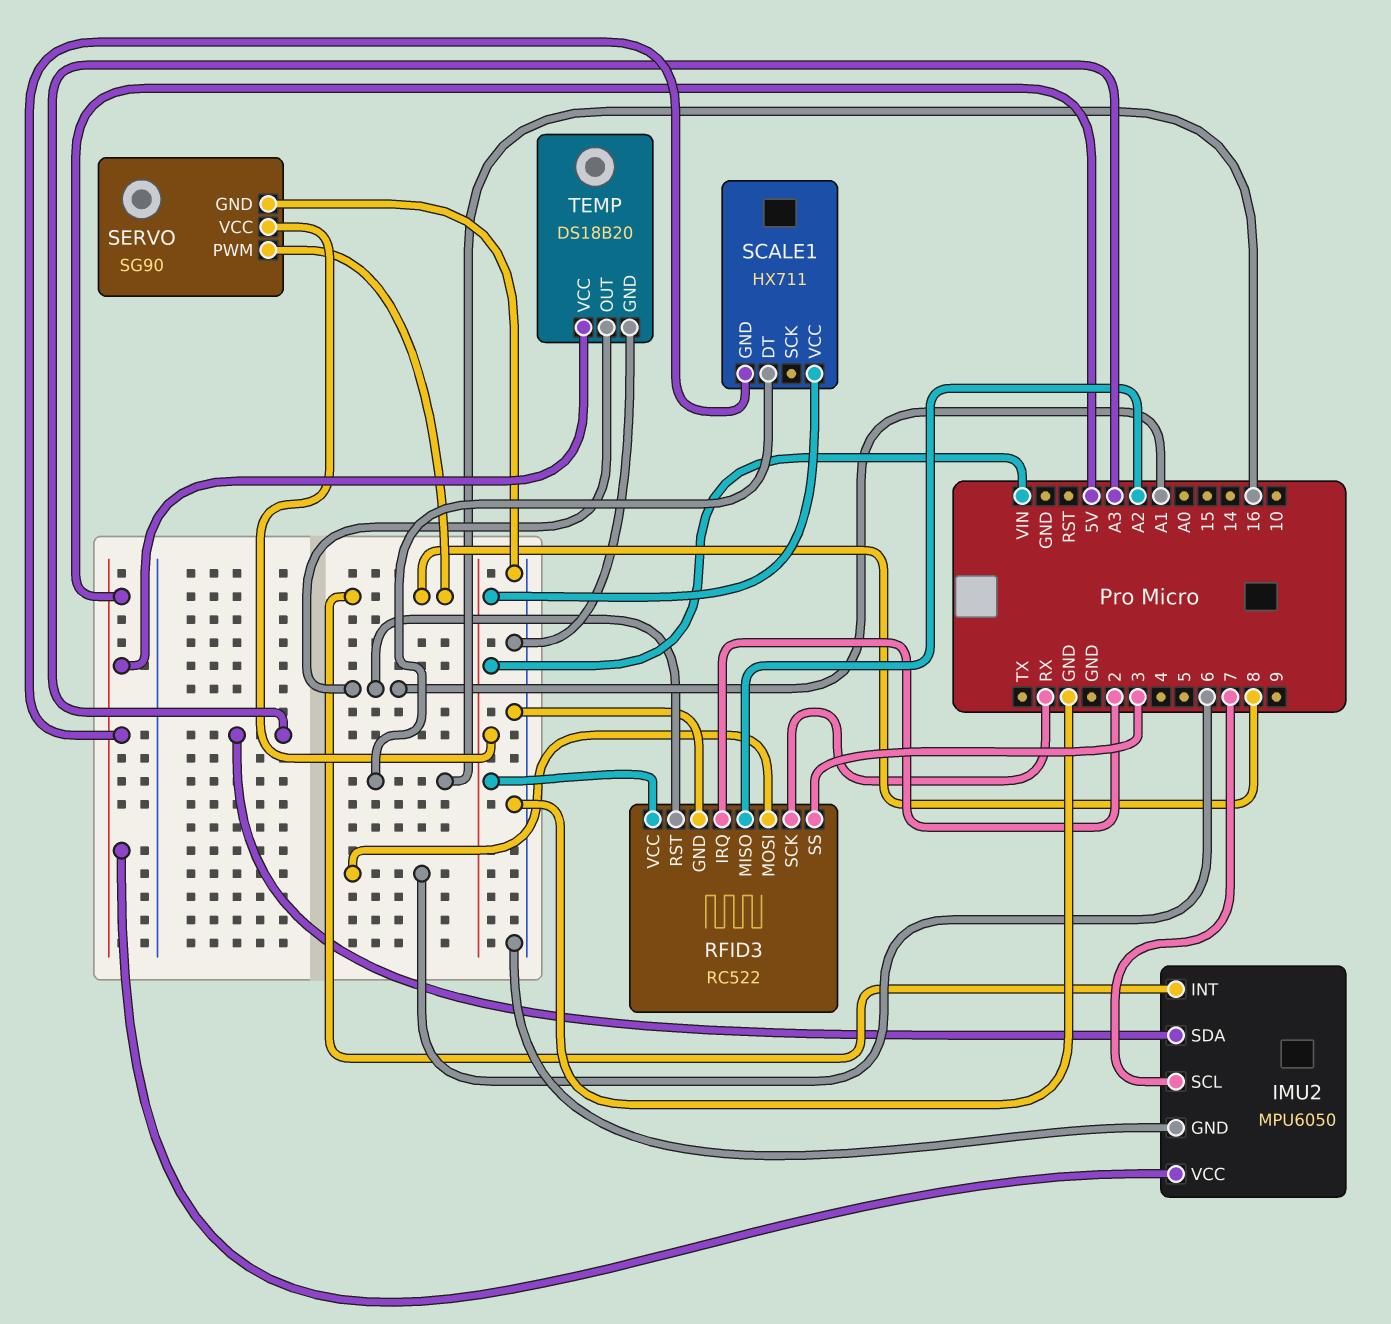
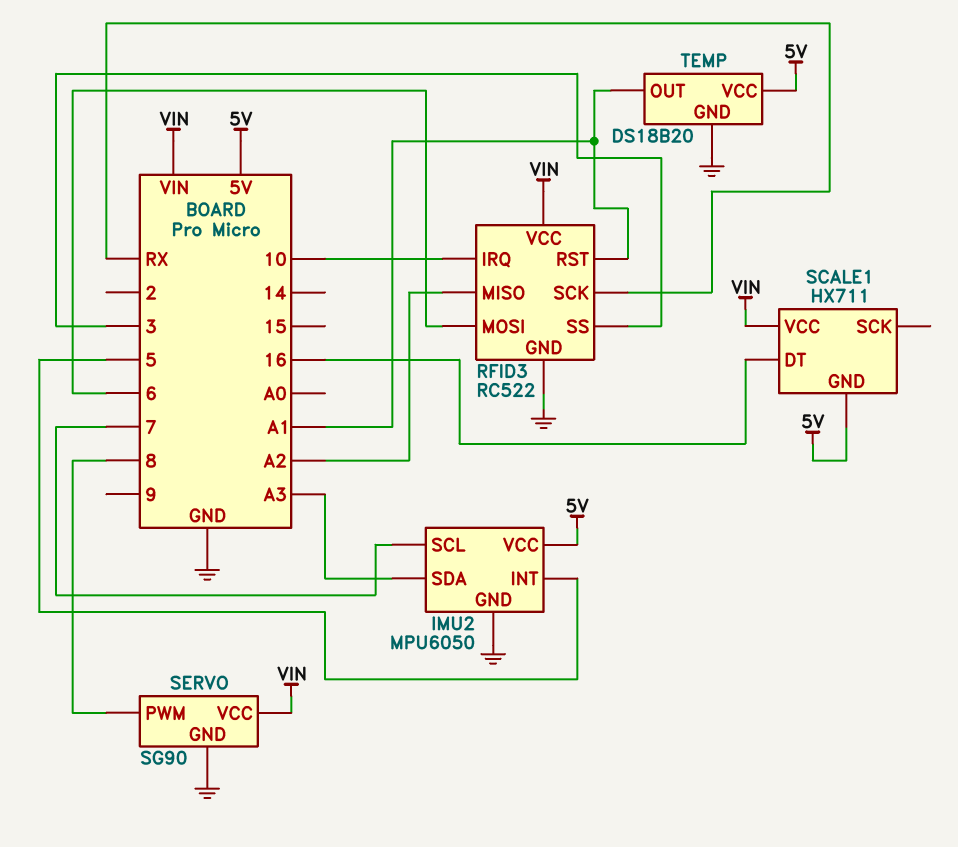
IMU2 pin INT: 8 -> 5
RFID3 pin IRQ: 2 -> 10

